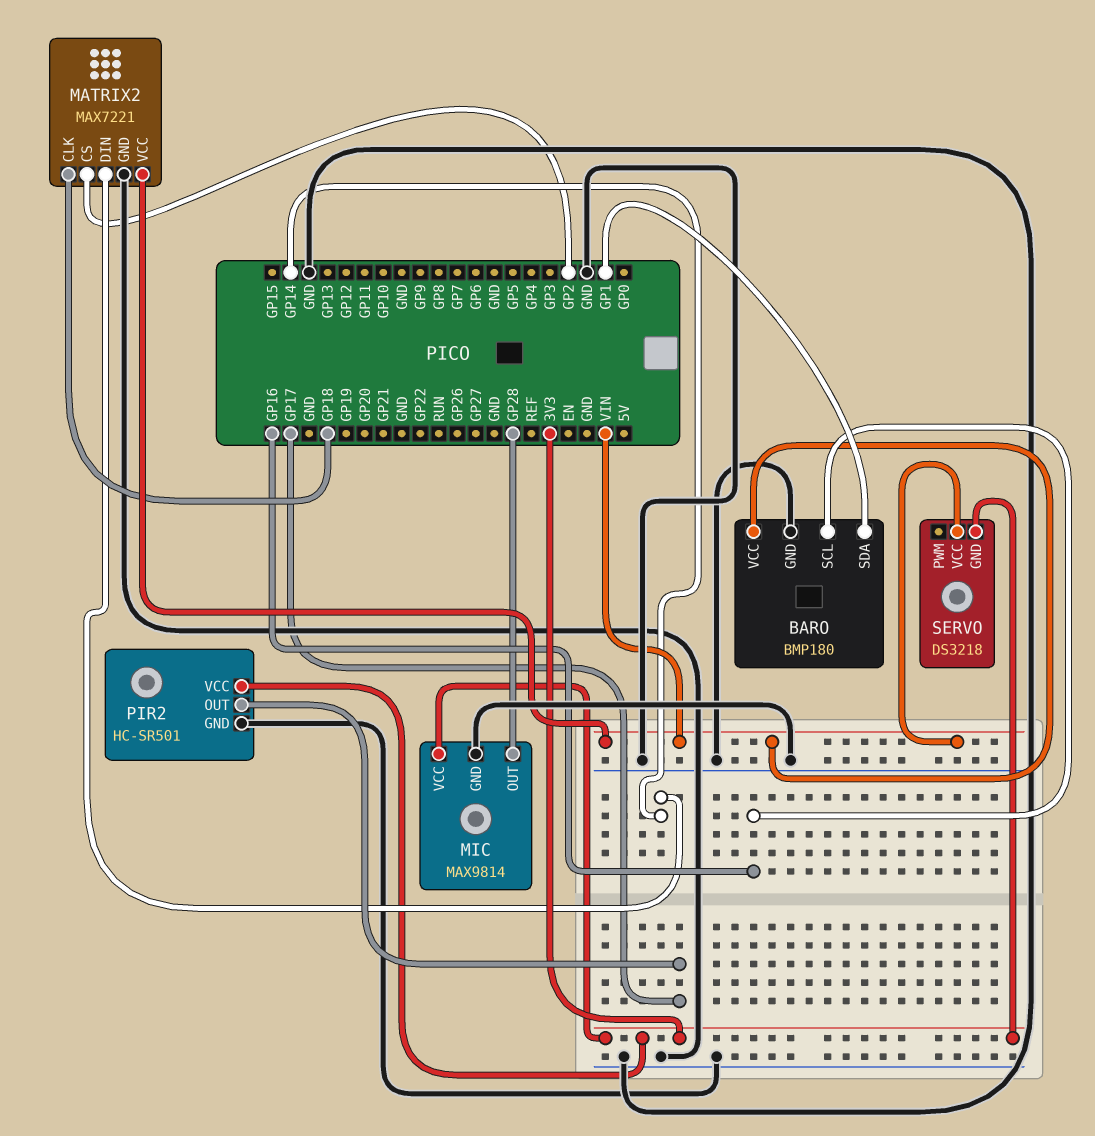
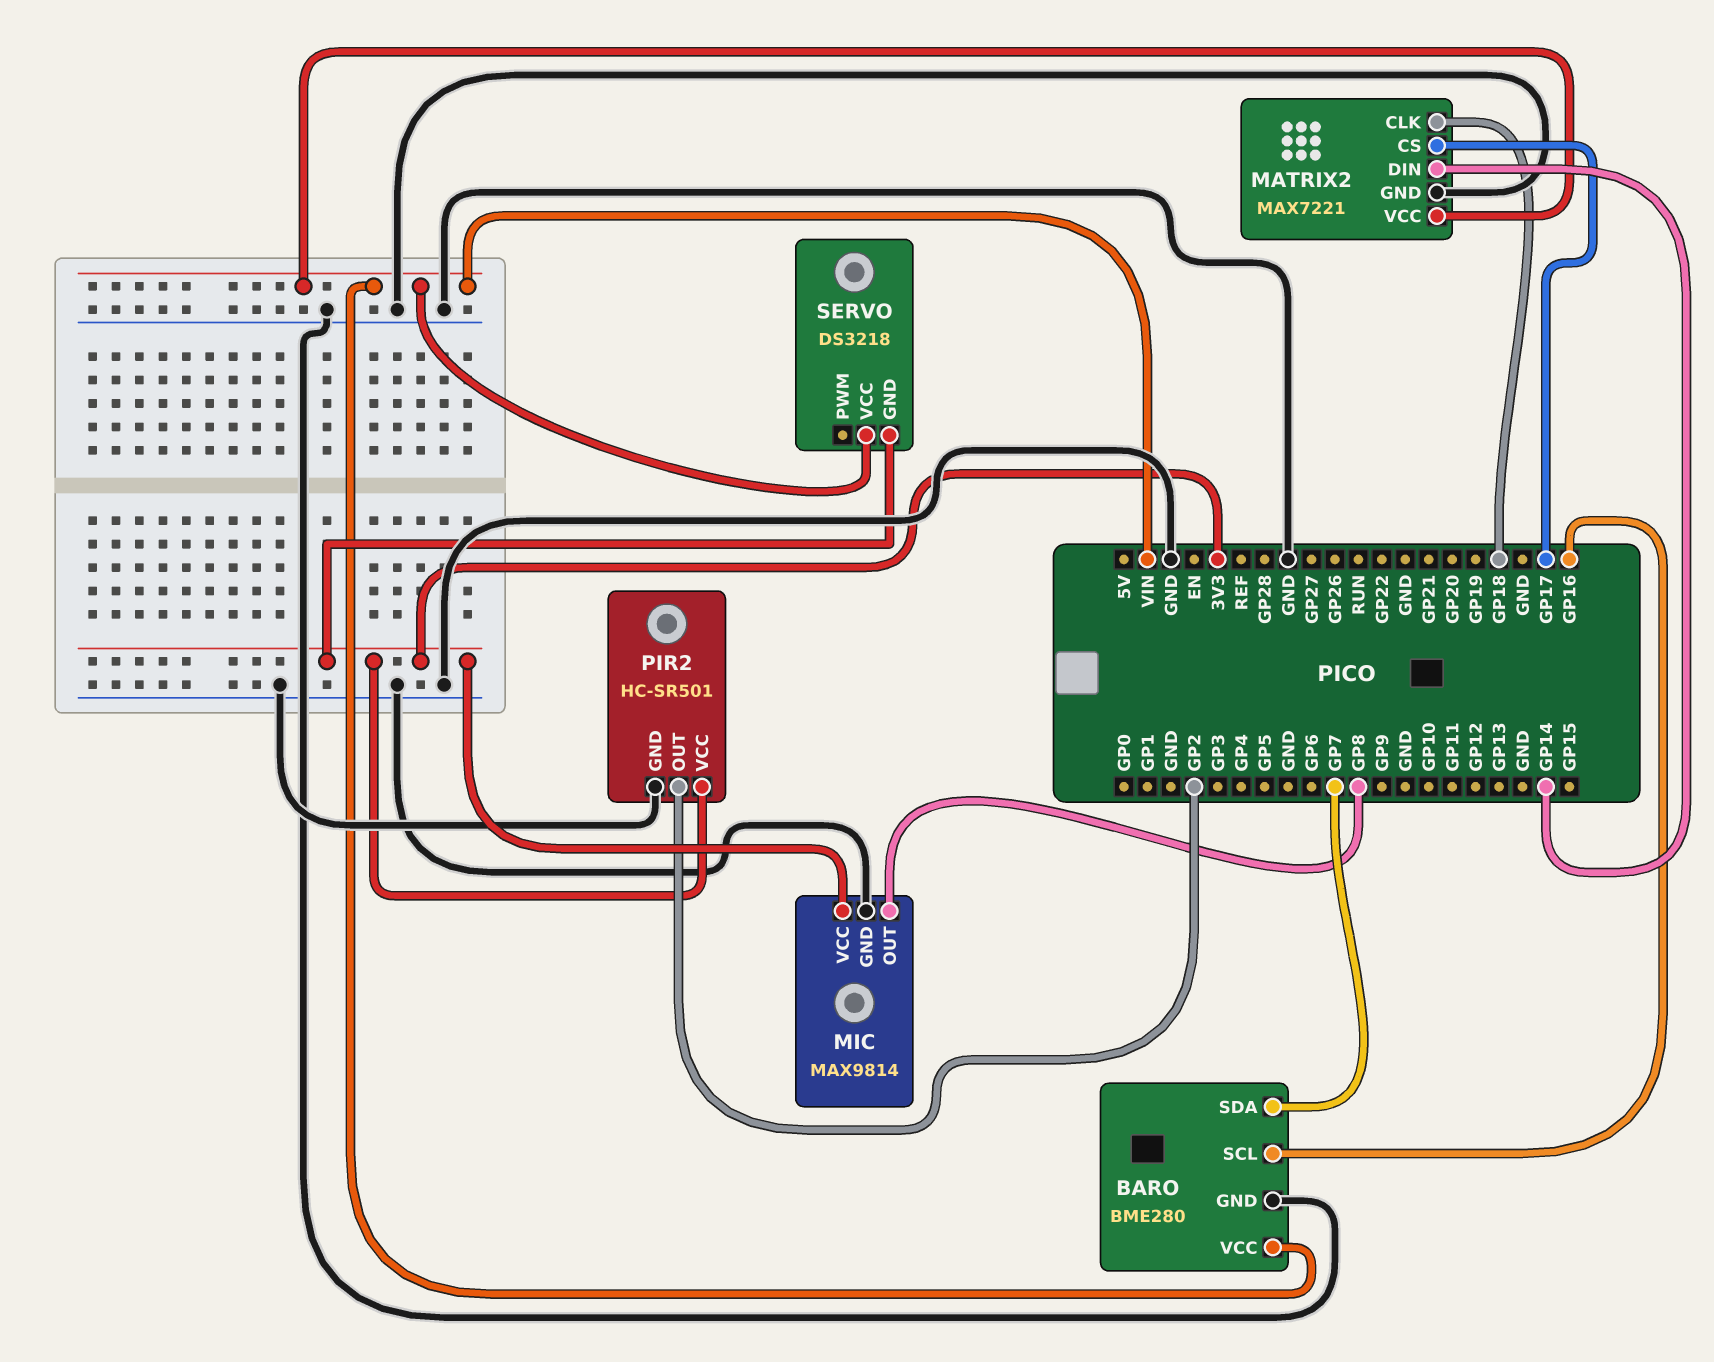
BARO: BMP180 -> BME280
BARO pin SDA: GP1 -> GP7
MATRIX2 pin CS: GP2 -> GP17
MIC pin OUT: GP28 -> GP8
PIR2 pin OUT: GP17 -> GP2

